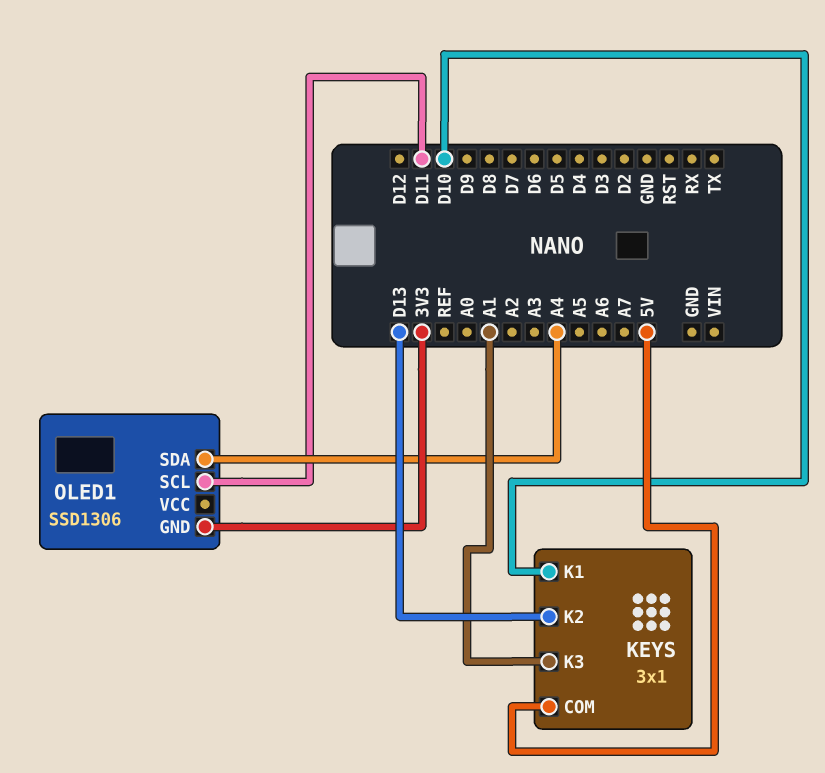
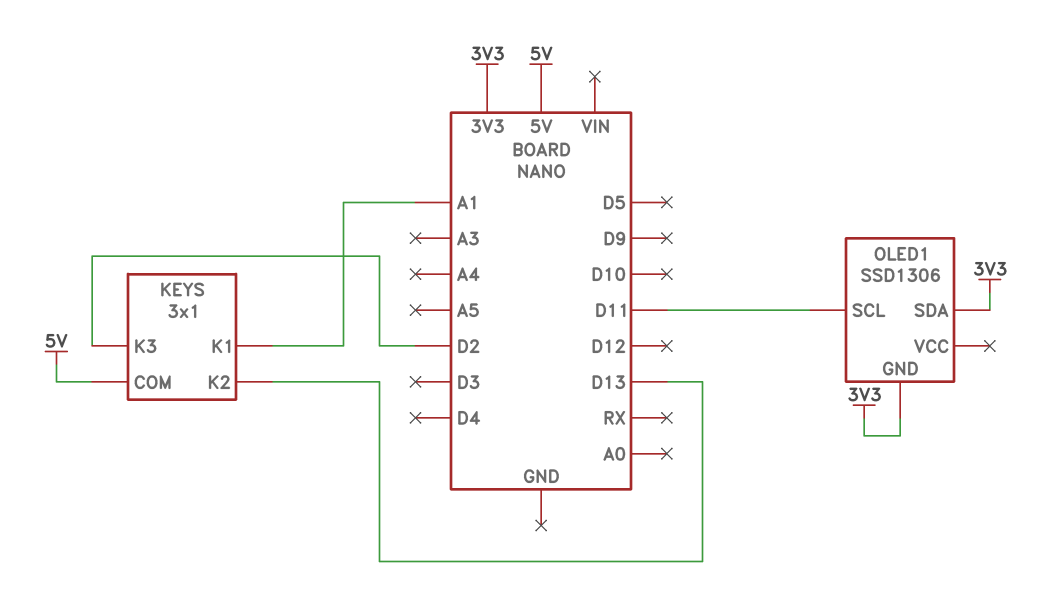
KEYS pin K1: D10 -> A1
KEYS pin K3: A1 -> D2
OLED1 pin SDA: A4 -> 3V3

